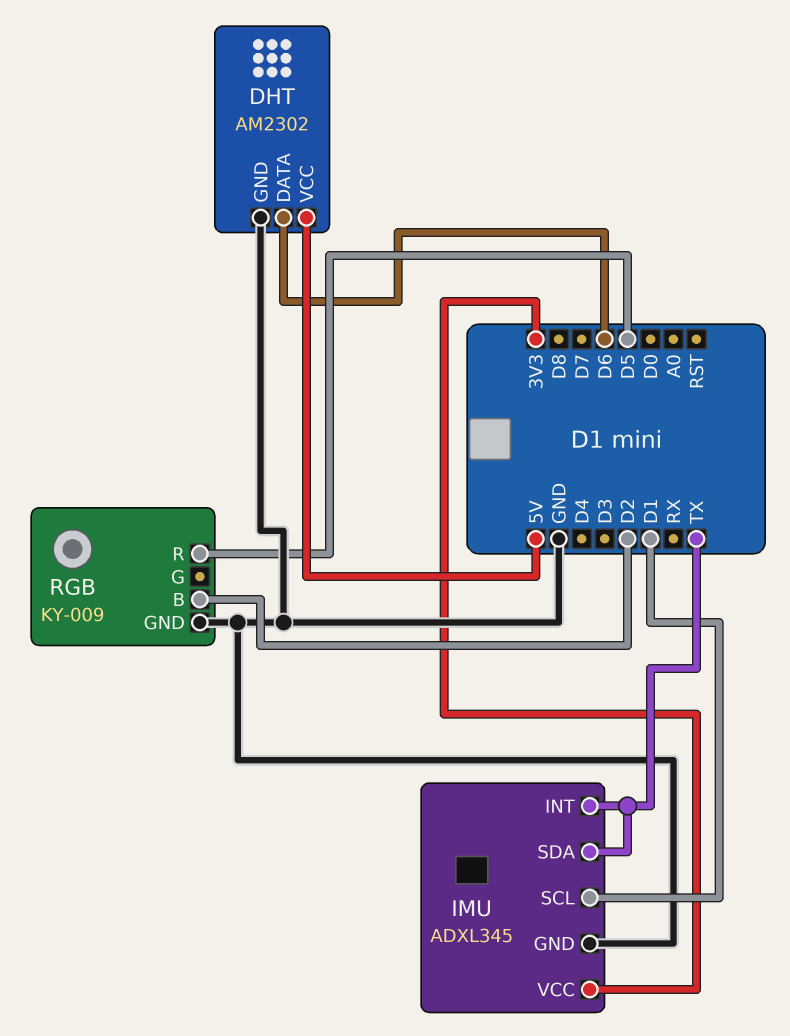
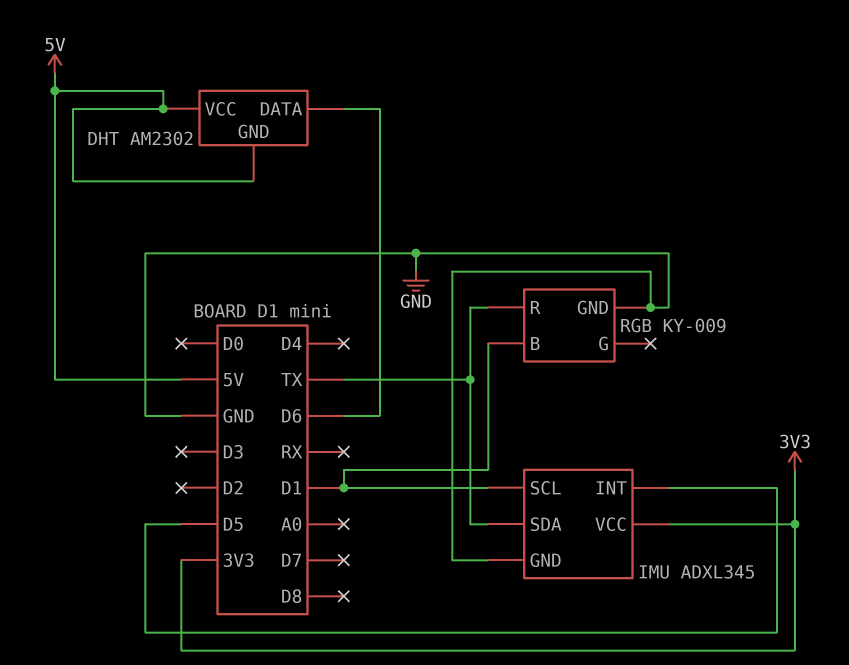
DHT pin GND: GND -> 5V
IMU pin INT: TX -> D5
RGB pin B: D2 -> D1
RGB pin R: D5 -> TX

